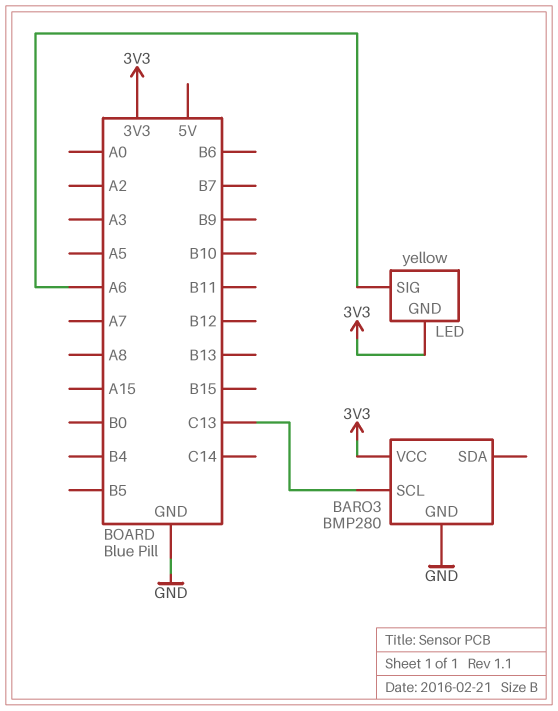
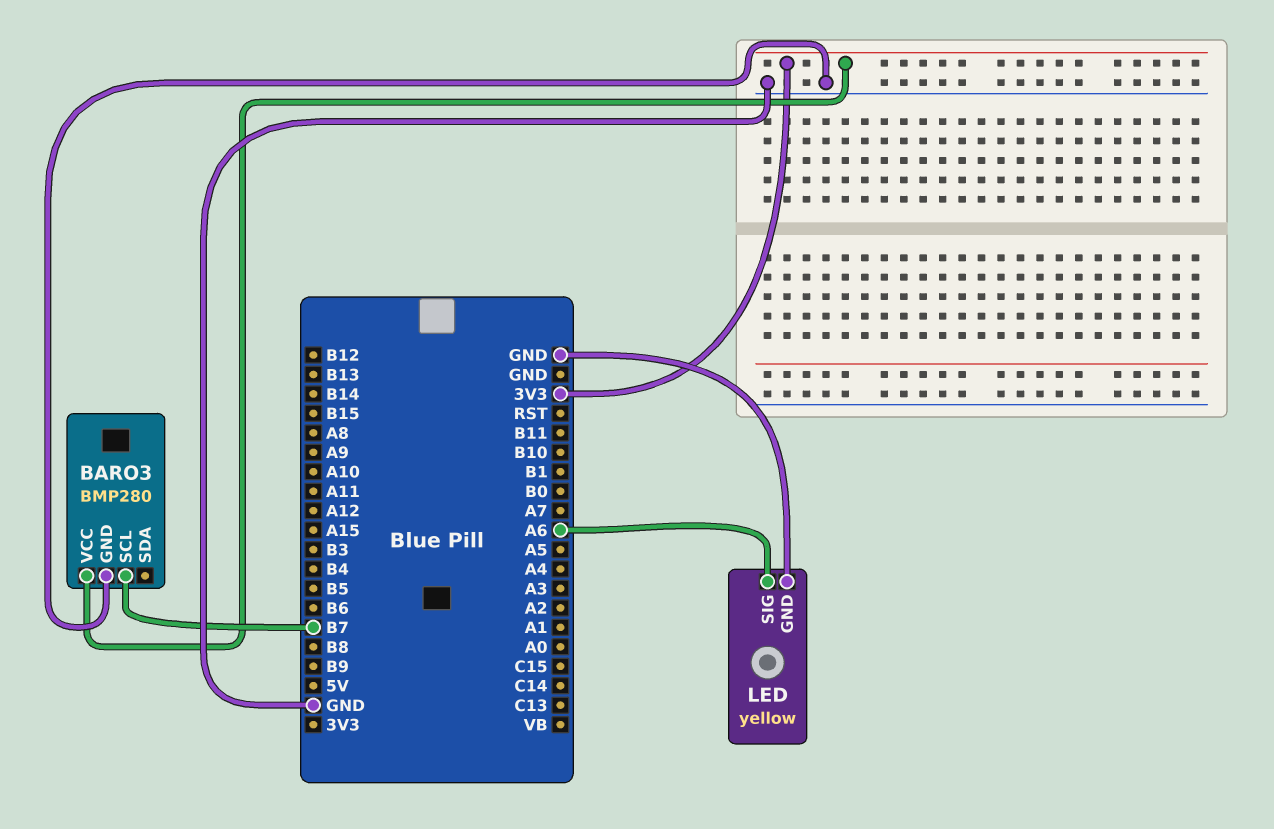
BARO3 pin SCL: C13 -> B7
LED pin GND: 3V3 -> GND

